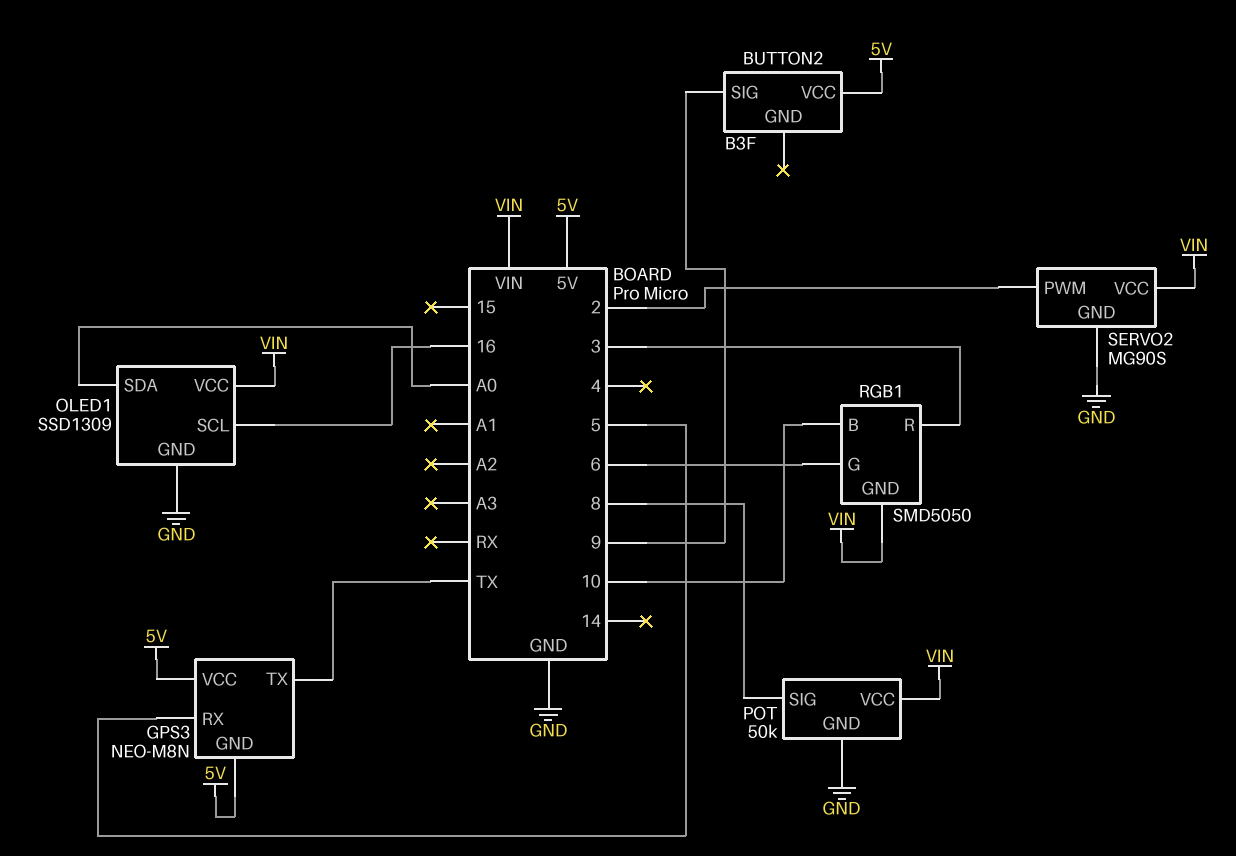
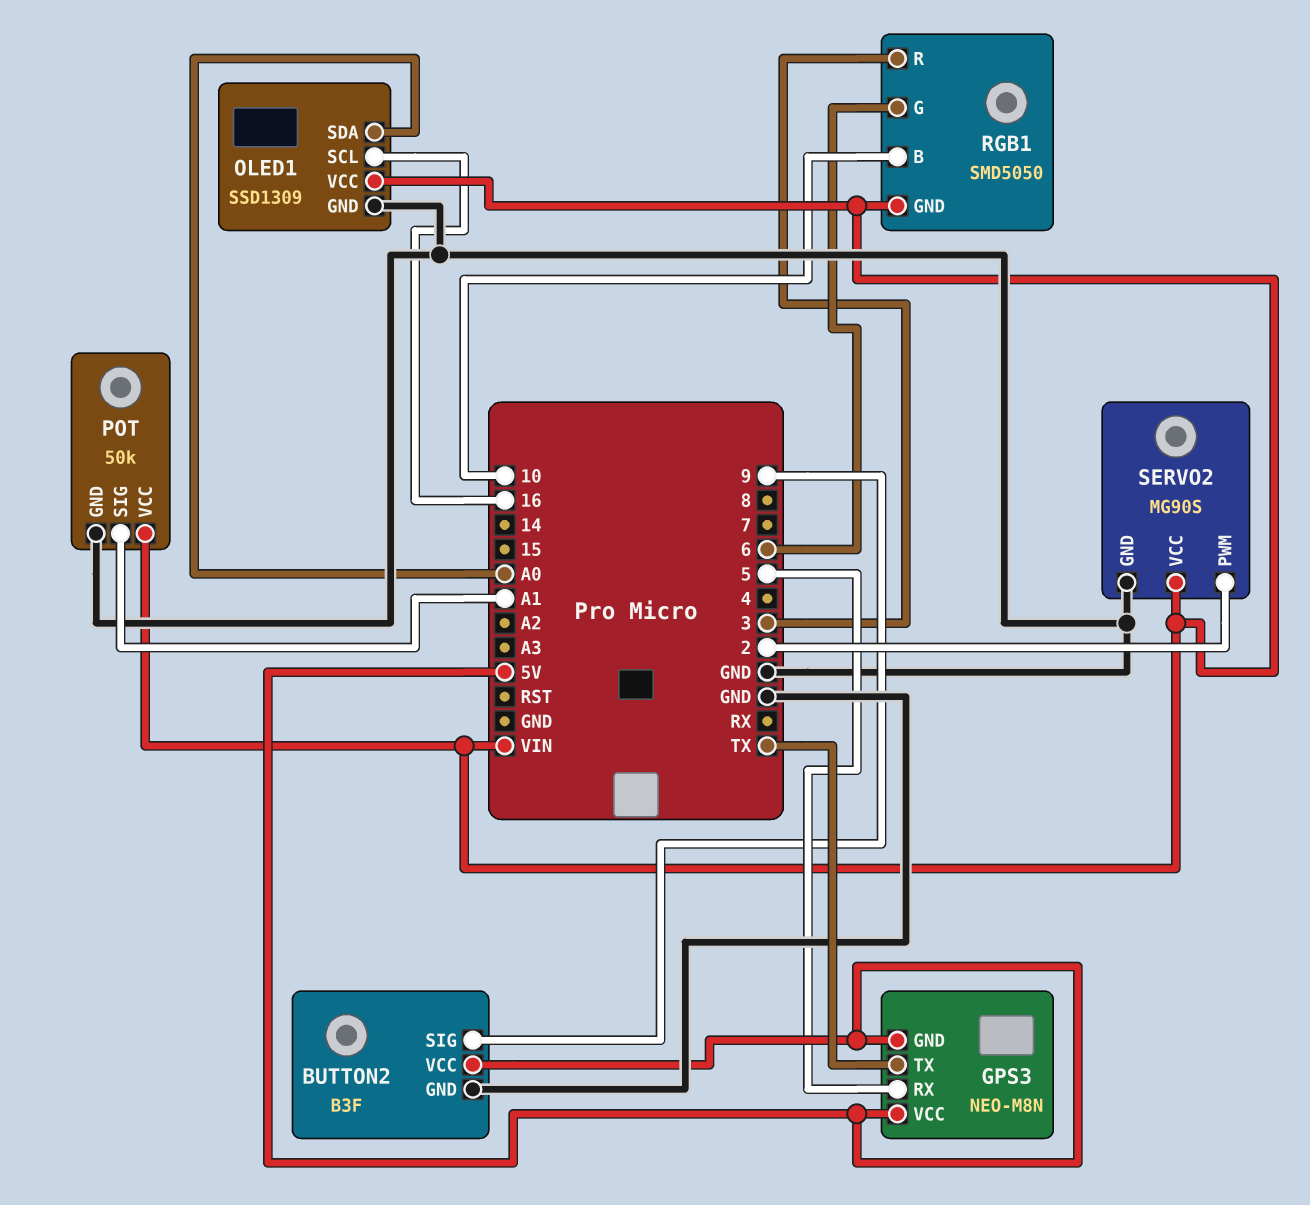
BUTTON2 pin GND: none -> GND
POT pin SIG: 8 -> A1

